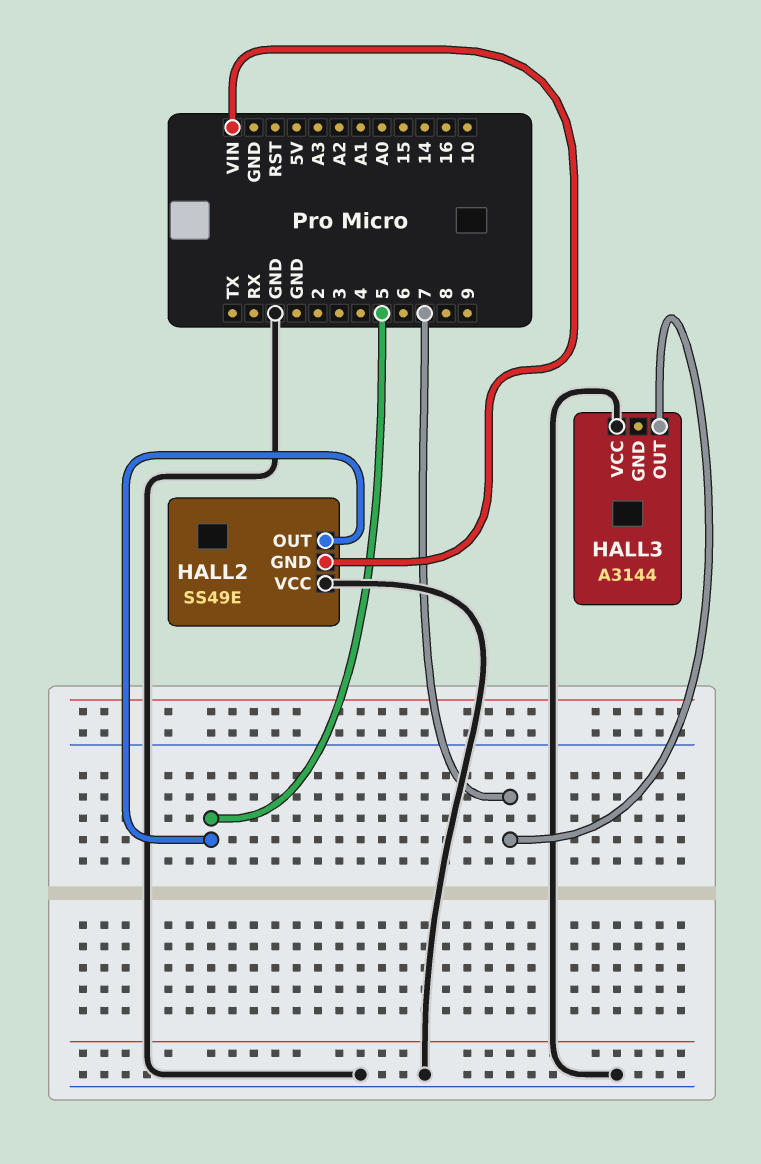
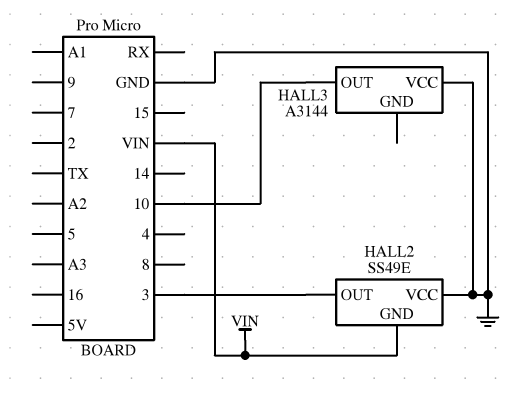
HALL2 pin OUT: 5 -> 3
HALL3 pin OUT: 7 -> 10

